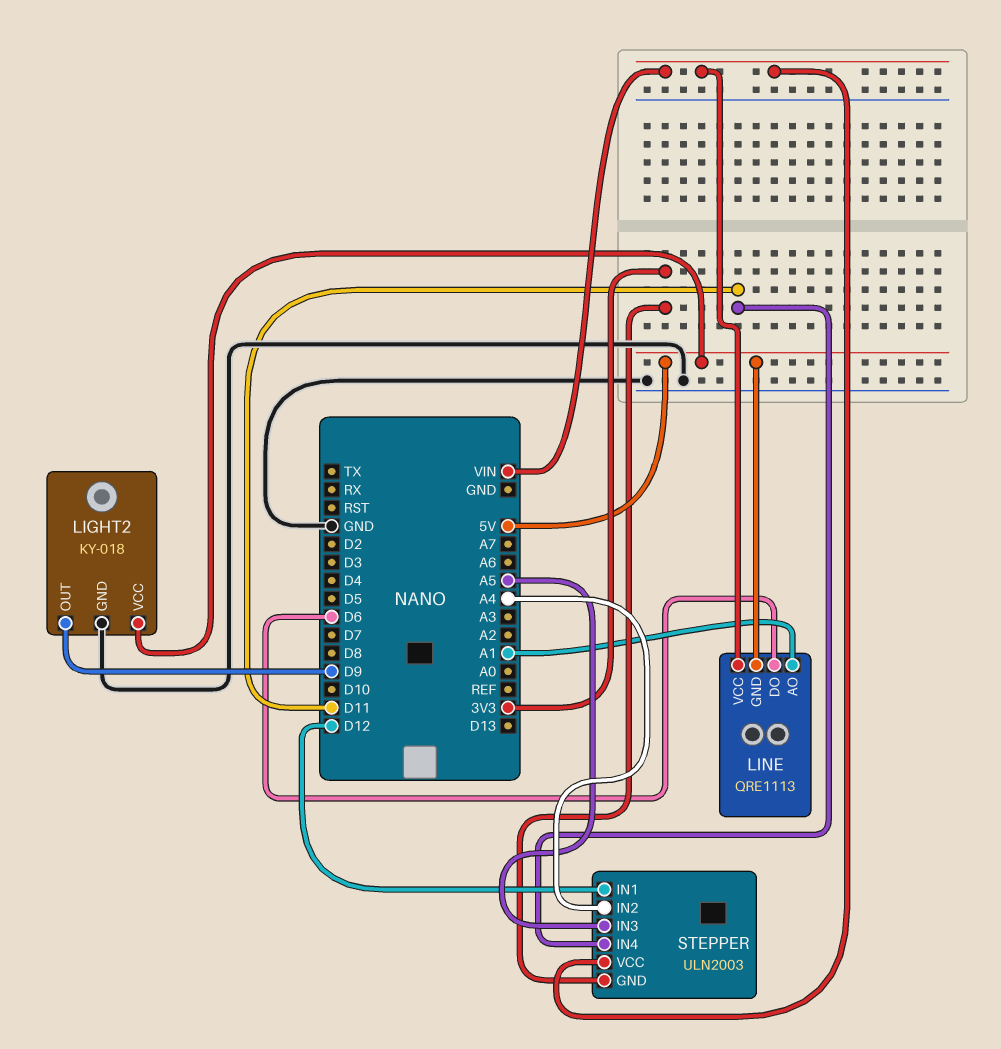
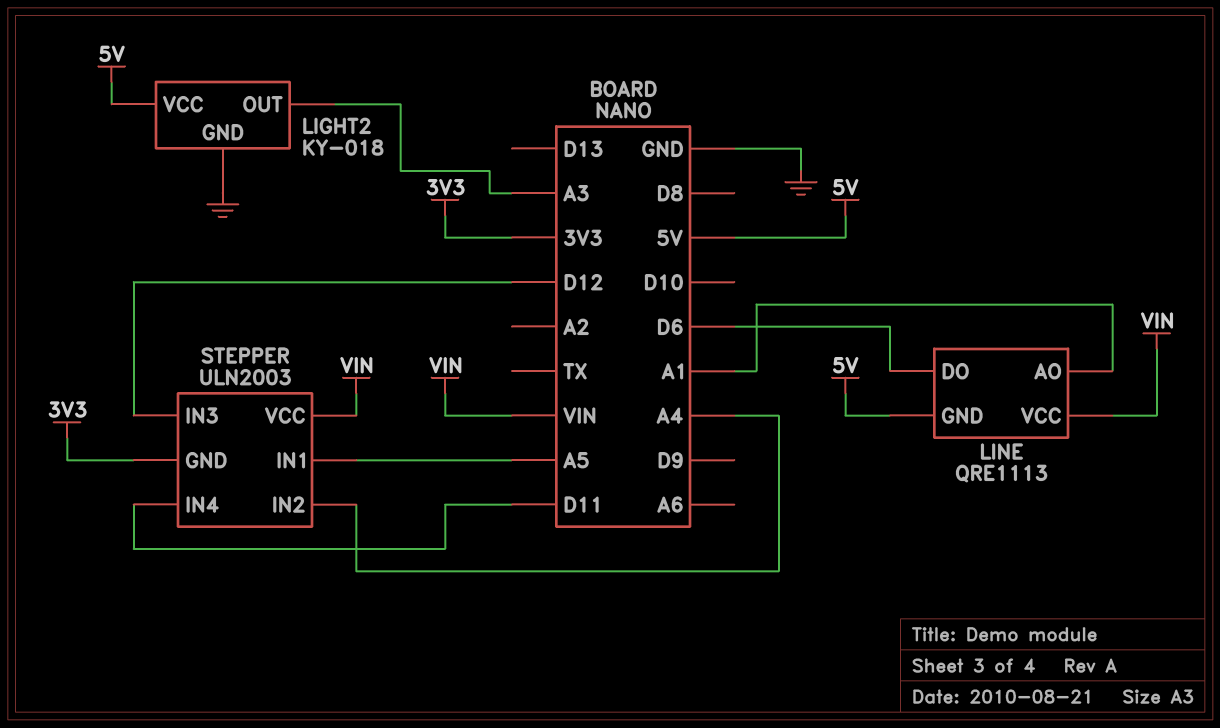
LIGHT2 pin OUT: D9 -> A3
STEPPER pin IN1: D12 -> A5
STEPPER pin IN3: A5 -> D12

